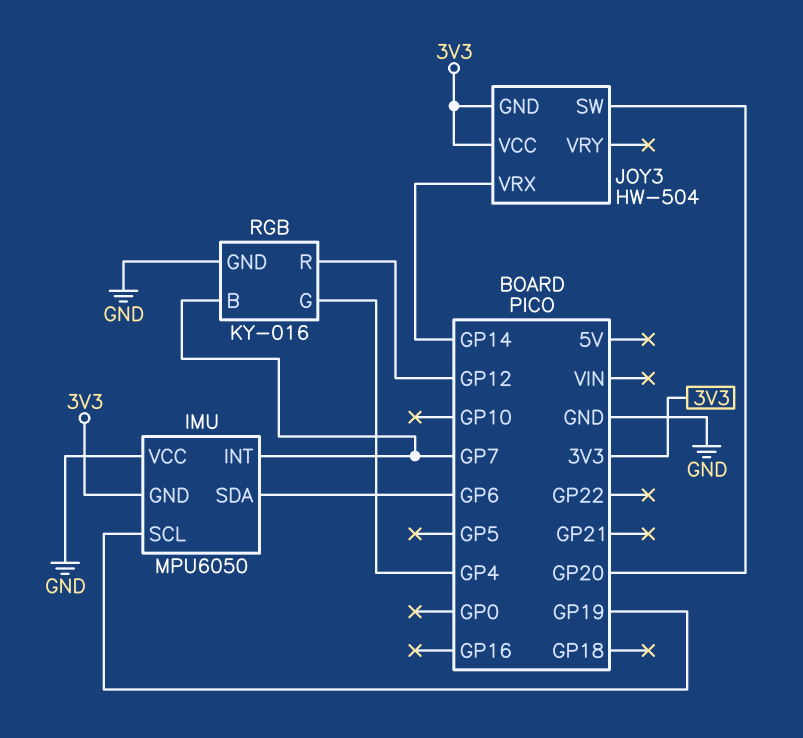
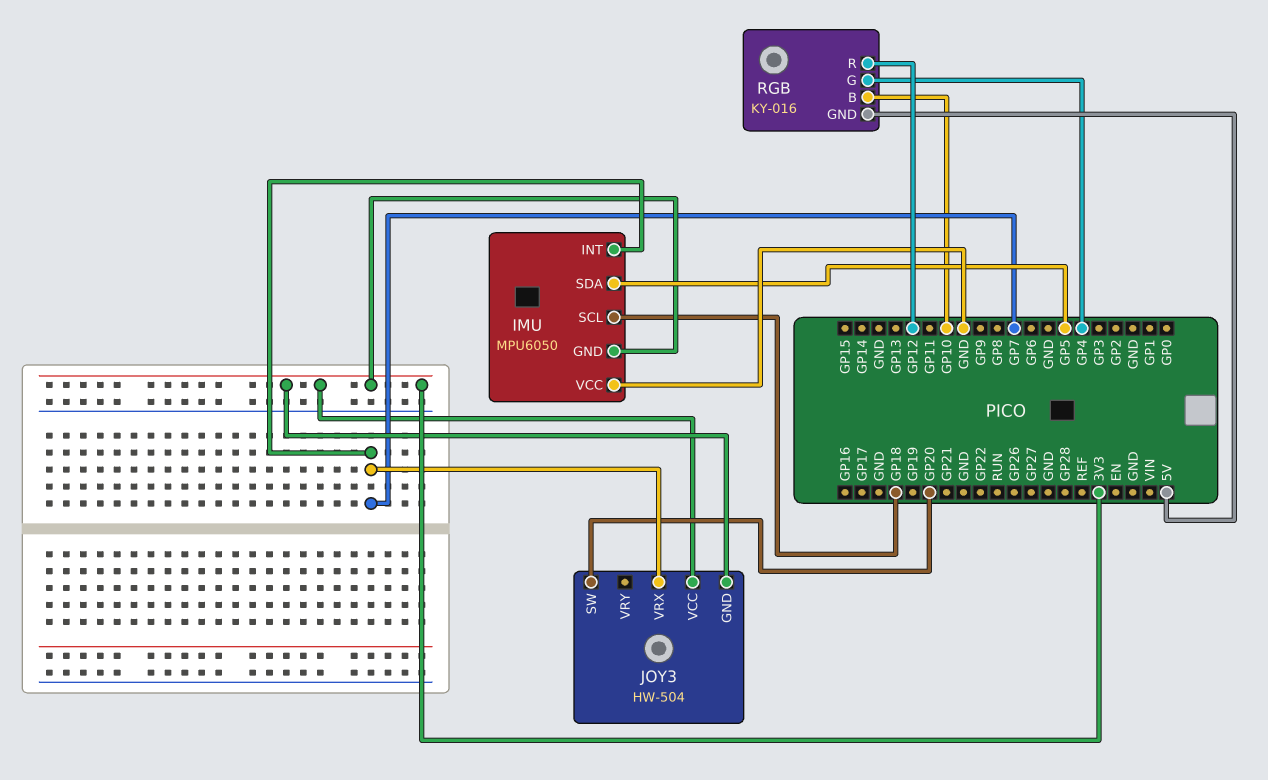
IMU pin SCL: GP19 -> GP18
IMU pin SDA: GP6 -> GP5
JOY3 pin VRX: GP14 -> GP7
RGB pin B: GP7 -> GP10
RGB pin GND: GND -> 5V

